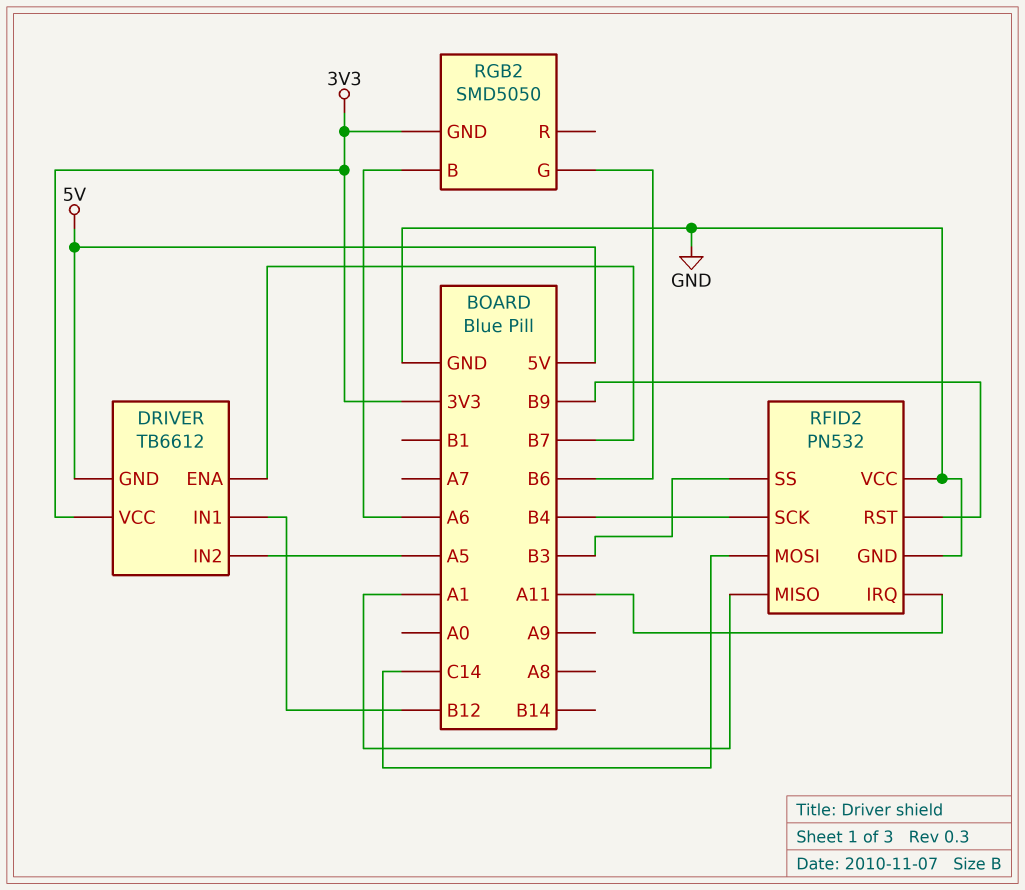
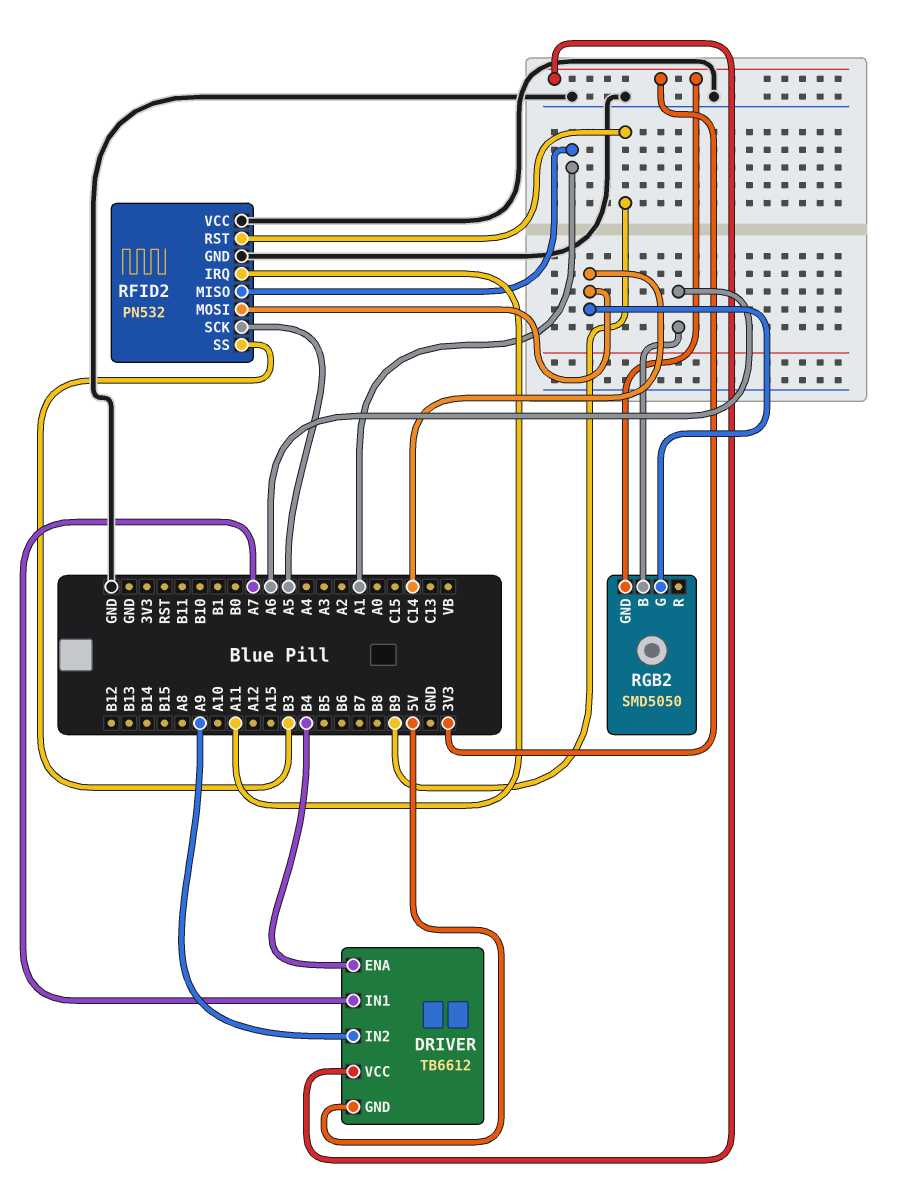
DRIVER pin ENA: B7 -> B4
DRIVER pin IN1: B12 -> A7
DRIVER pin IN2: A5 -> A9
RFID2 pin SCK: B4 -> A5
RGB2 pin G: B6 -> C14

